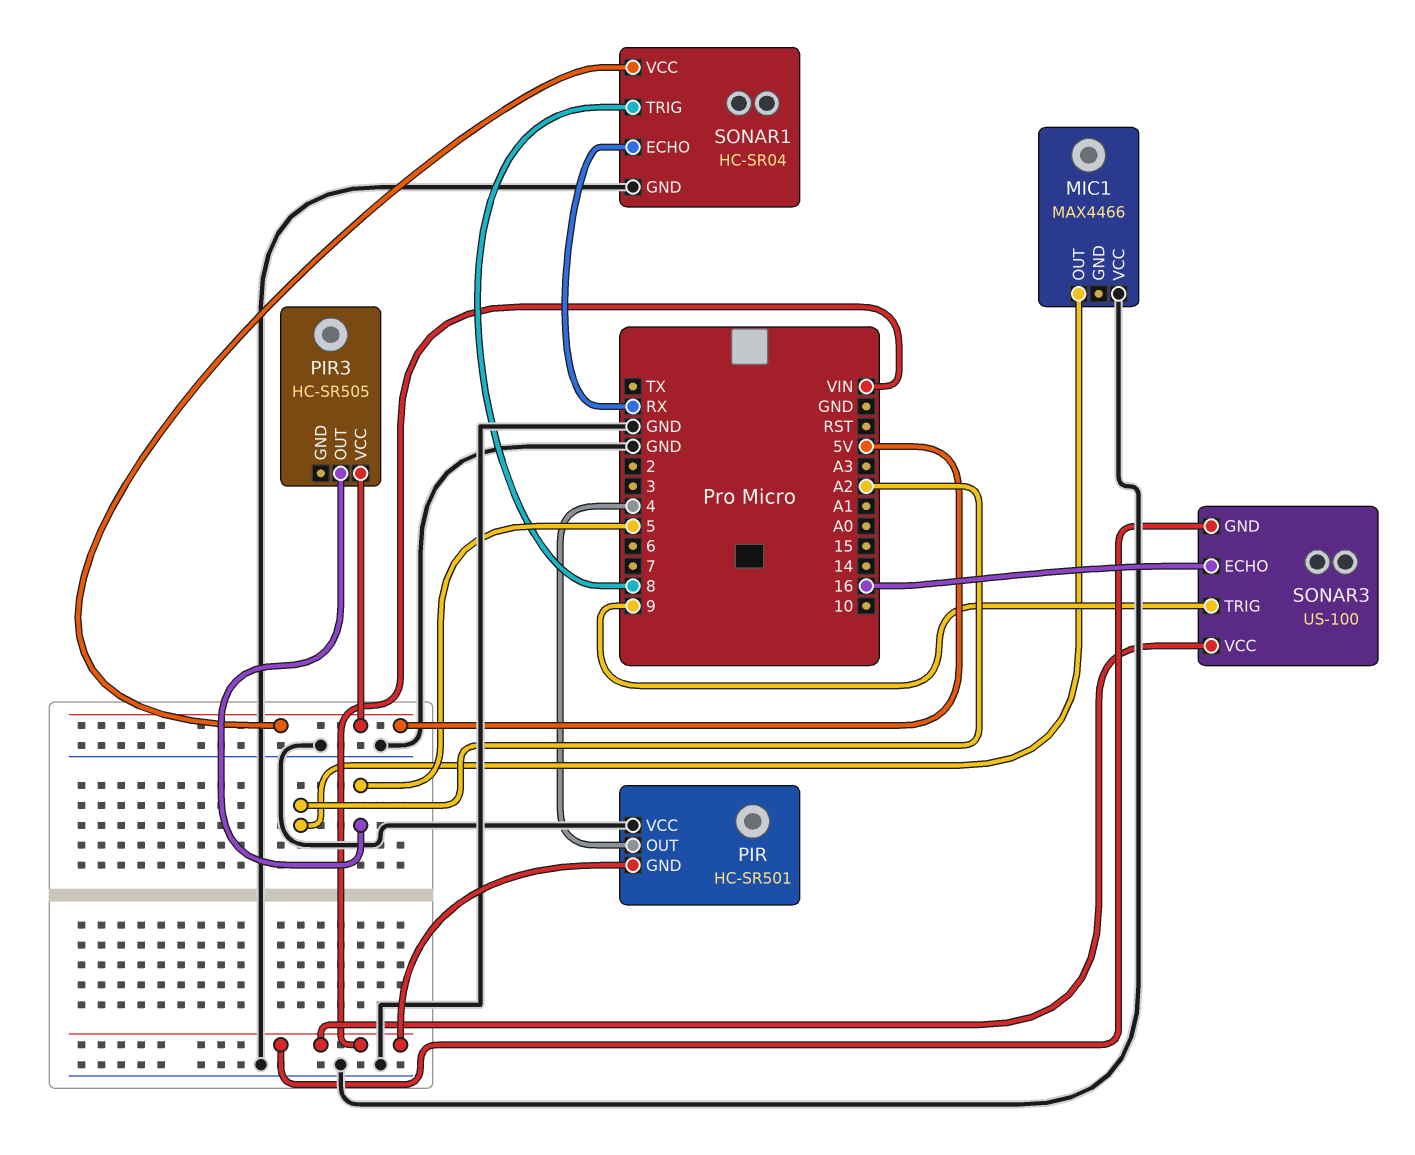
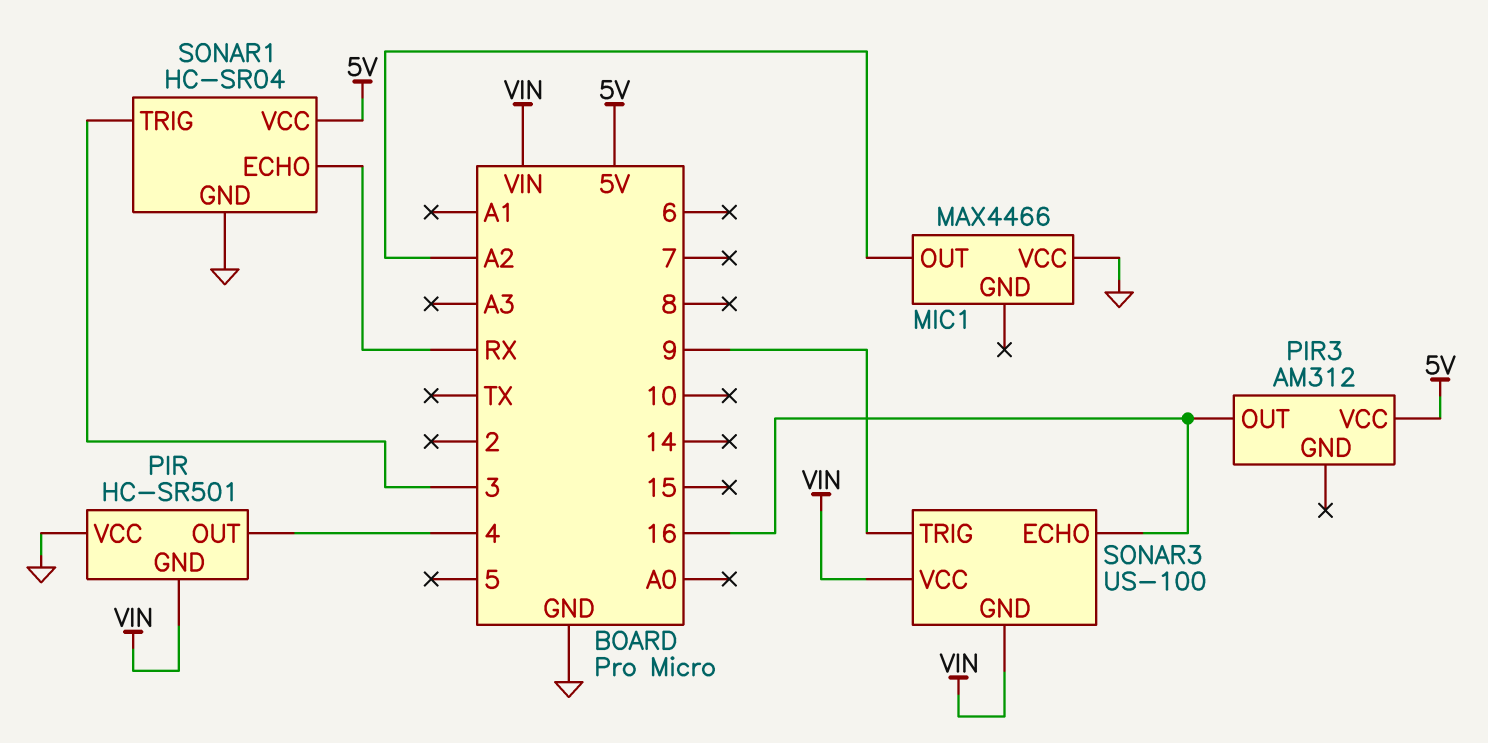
PIR3: HC-SR505 -> AM312
PIR3 pin OUT: 5 -> 16
SONAR1 pin TRIG: 8 -> 3

